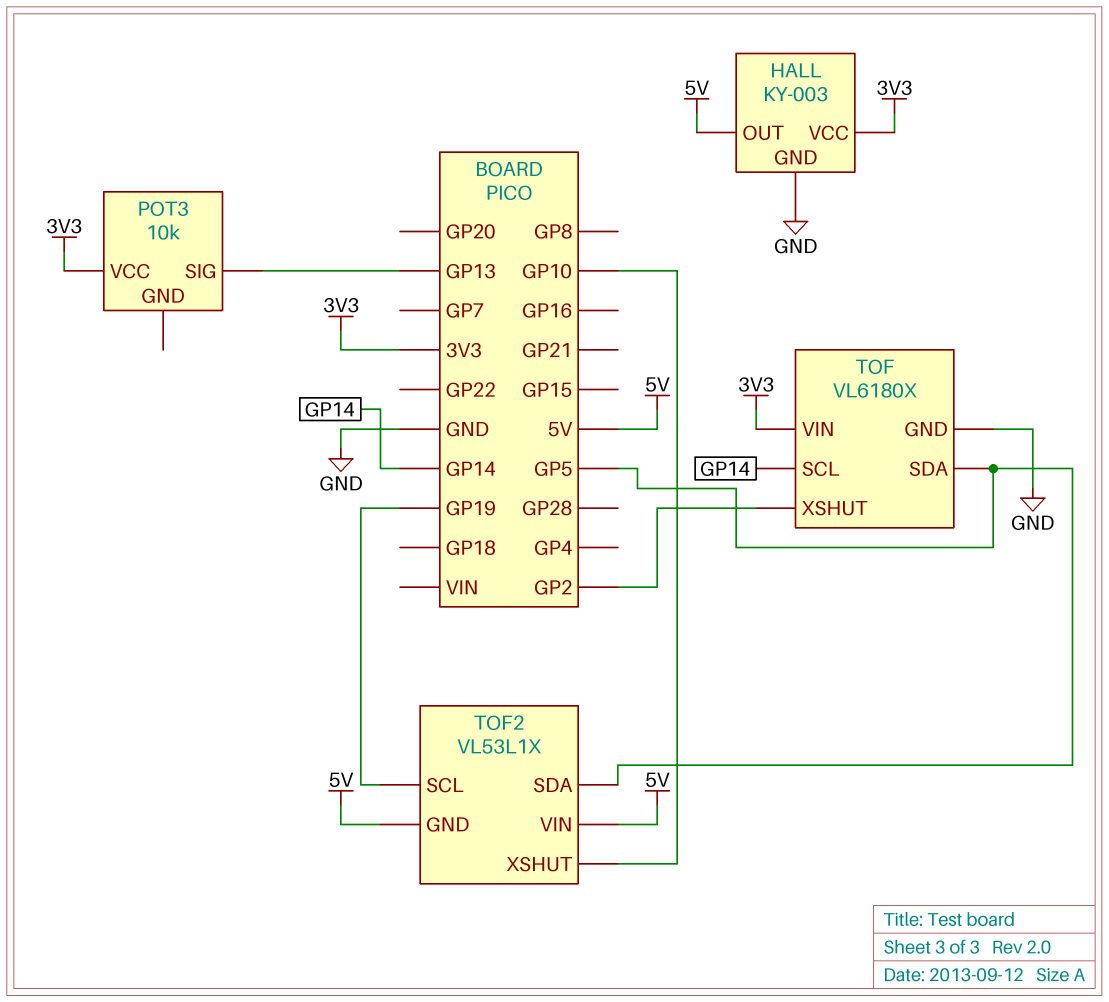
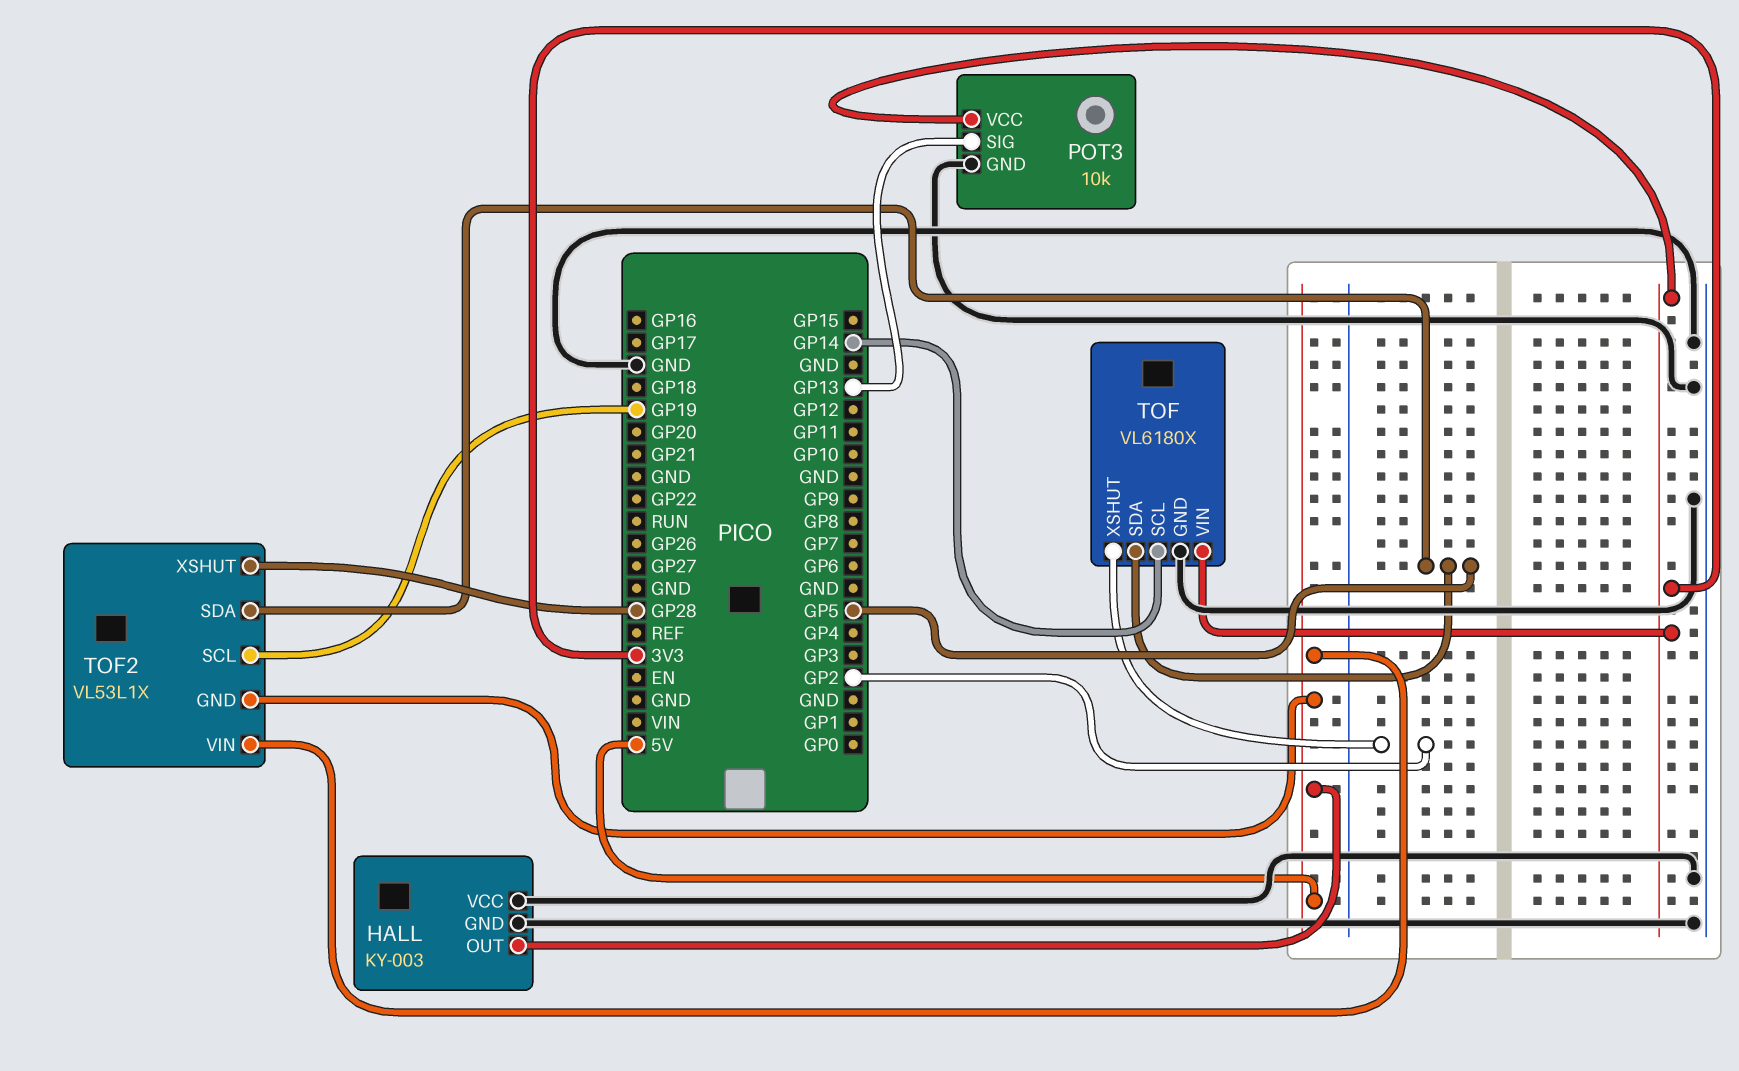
HALL pin VCC: 3V3 -> GND
POT3 pin GND: none -> GND
TOF2 pin XSHUT: GP10 -> GP28

